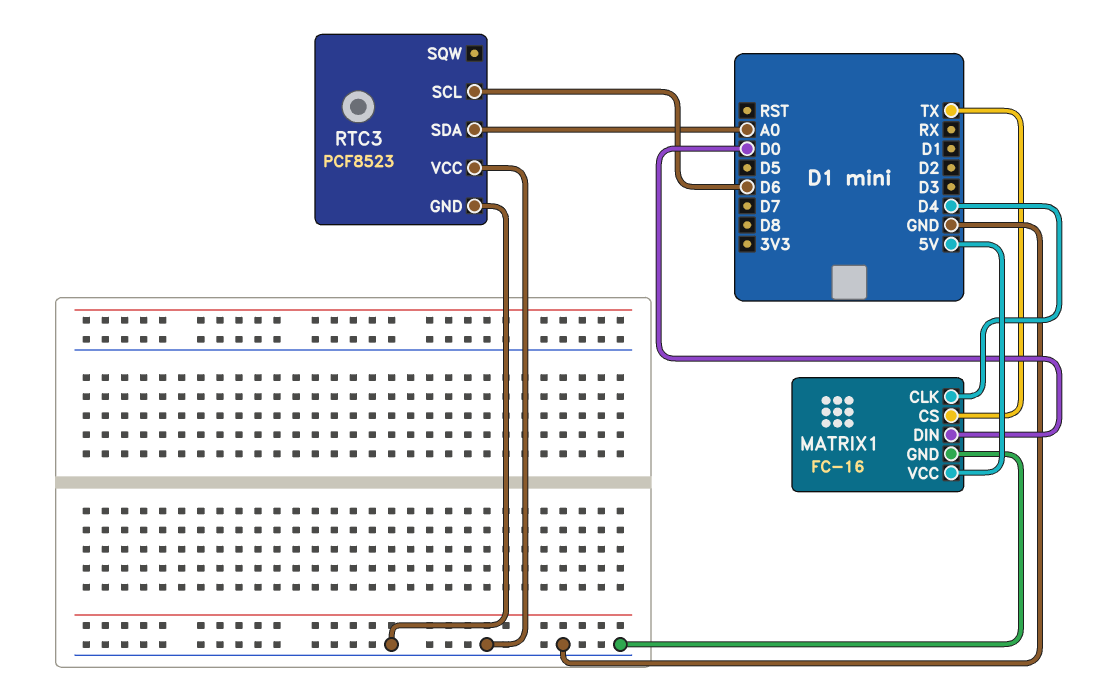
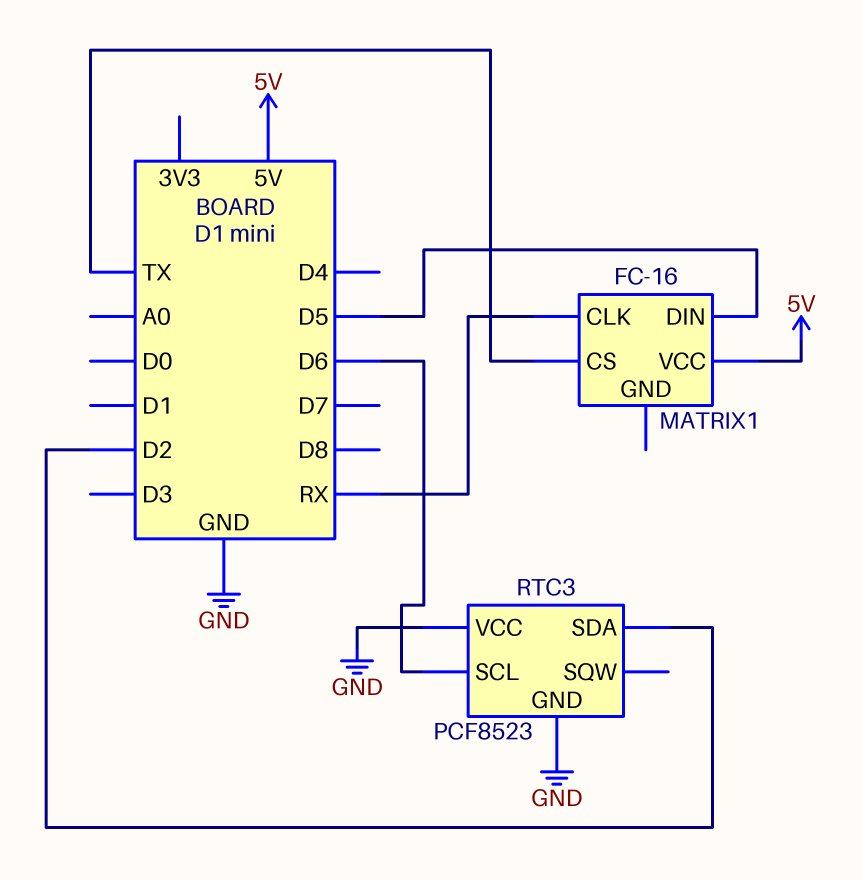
MATRIX1 pin CLK: D4 -> RX
MATRIX1 pin DIN: D0 -> D5
MATRIX1 pin GND: GND -> none
RTC3 pin SDA: A0 -> D2

